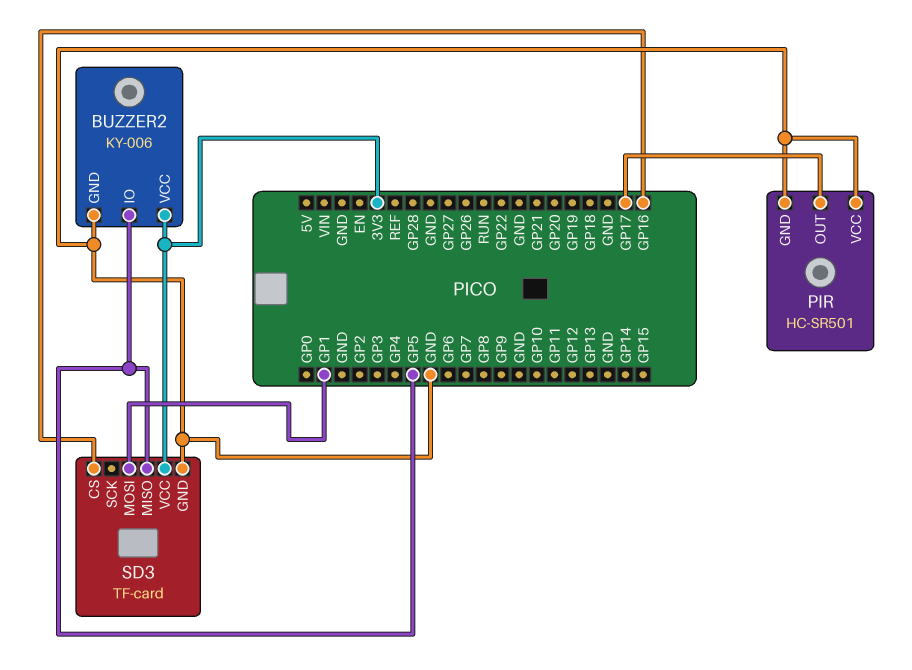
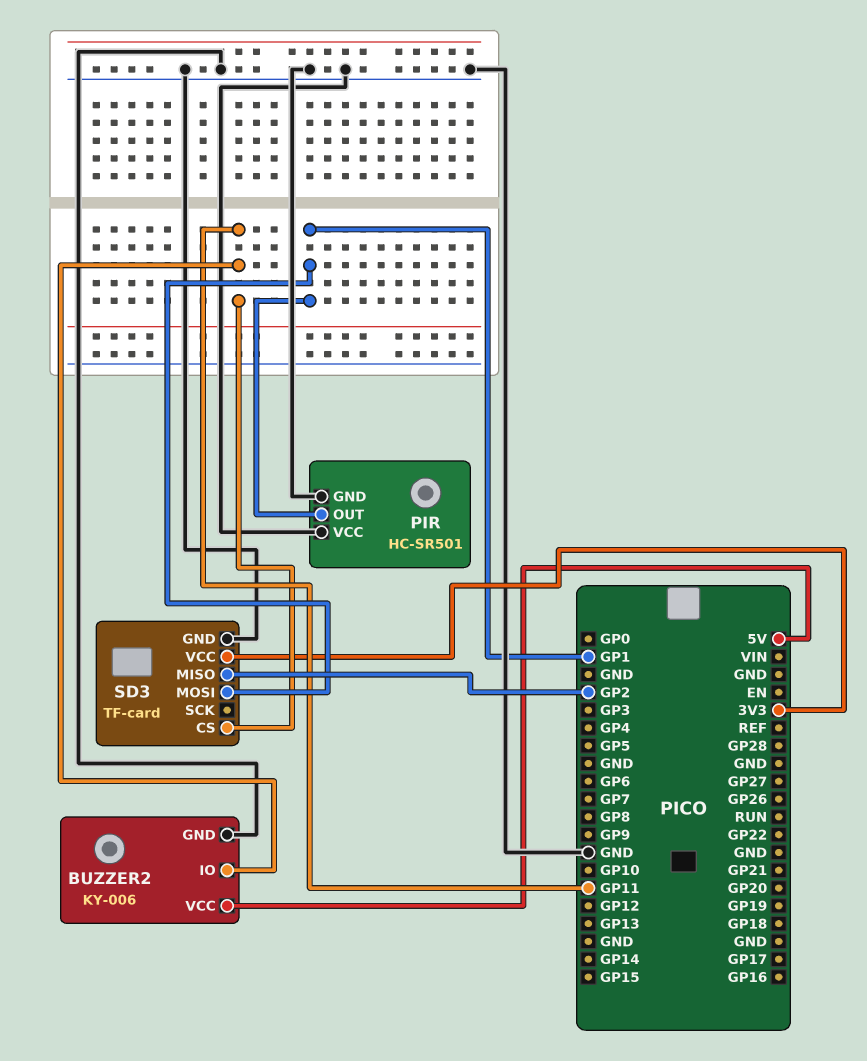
BUZZER2 pin IO: GP5 -> GP11
BUZZER2 pin VCC: 3V3 -> 5V
PIR pin OUT: GP17 -> GP1
SD3 pin CS: GP16 -> GP11
SD3 pin MISO: GP5 -> GP2

